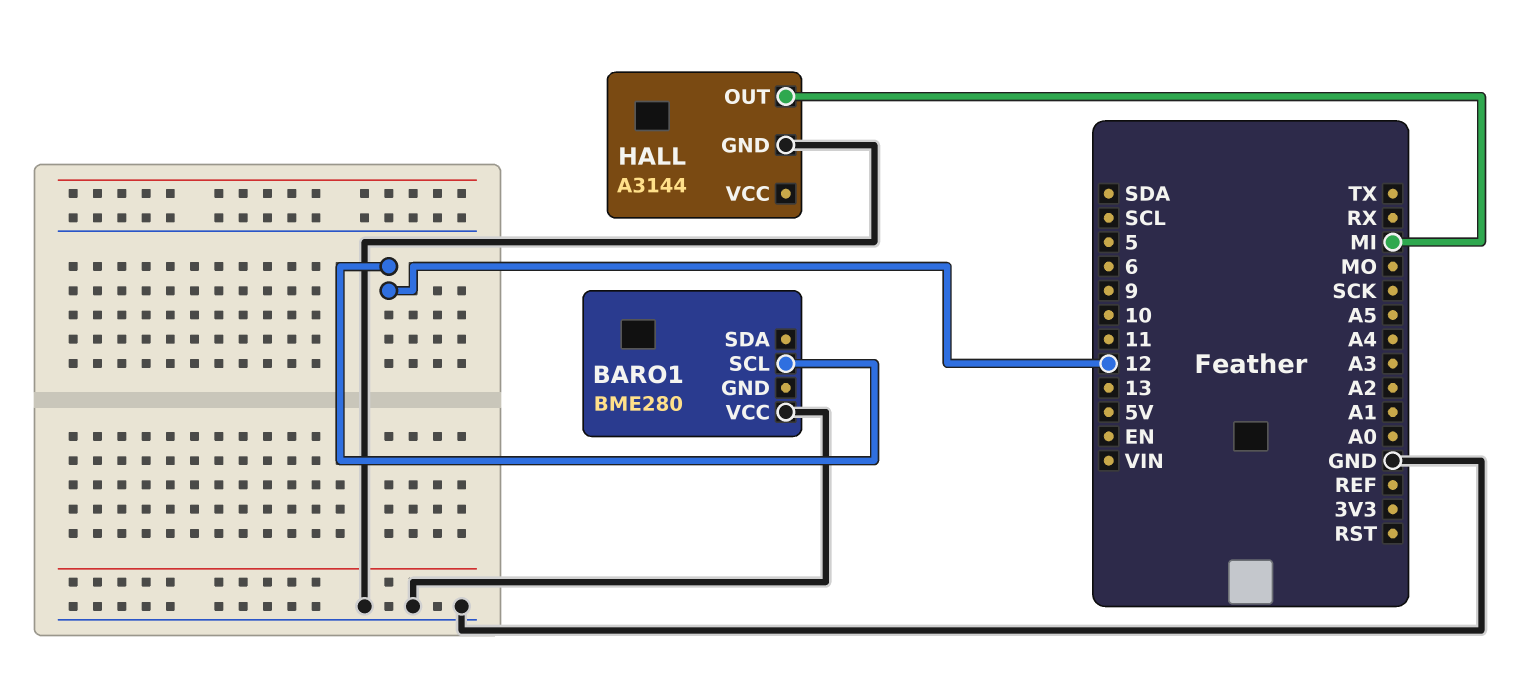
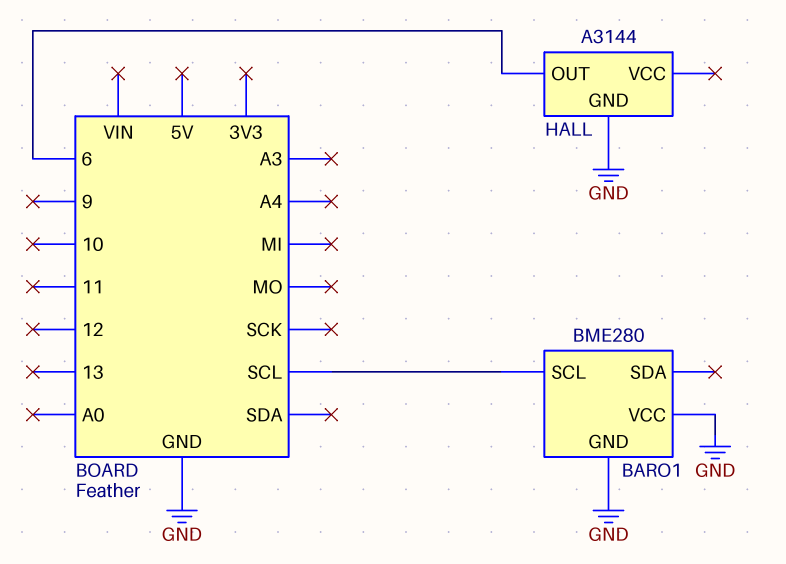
BARO1 pin GND: none -> GND
BARO1 pin SCL: 12 -> SCL
HALL pin OUT: MI -> 6

